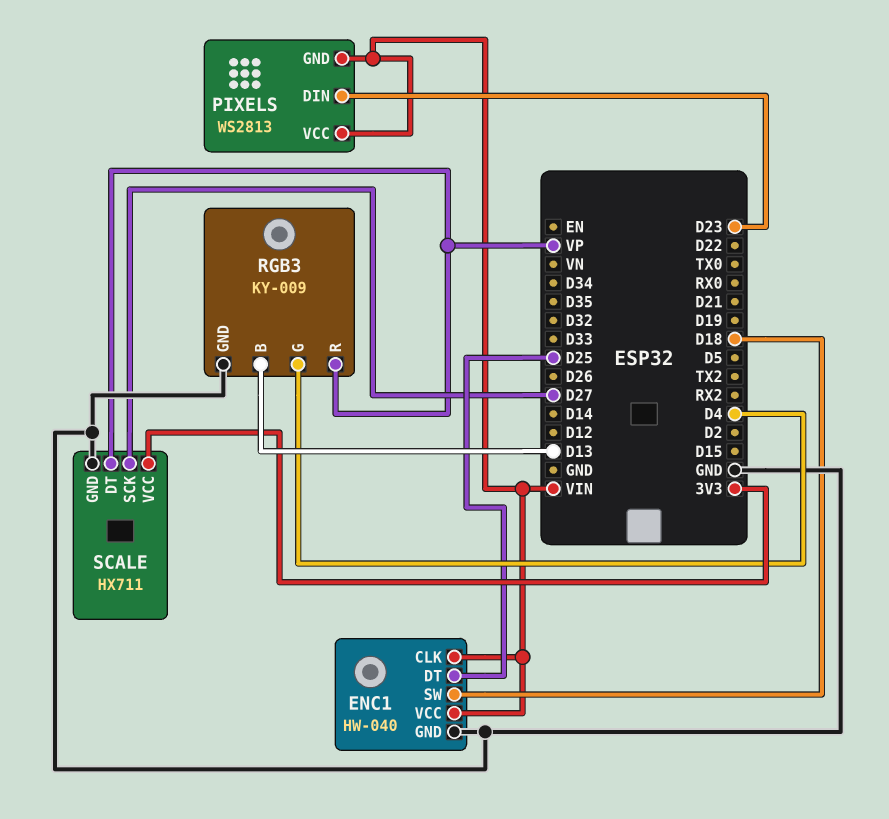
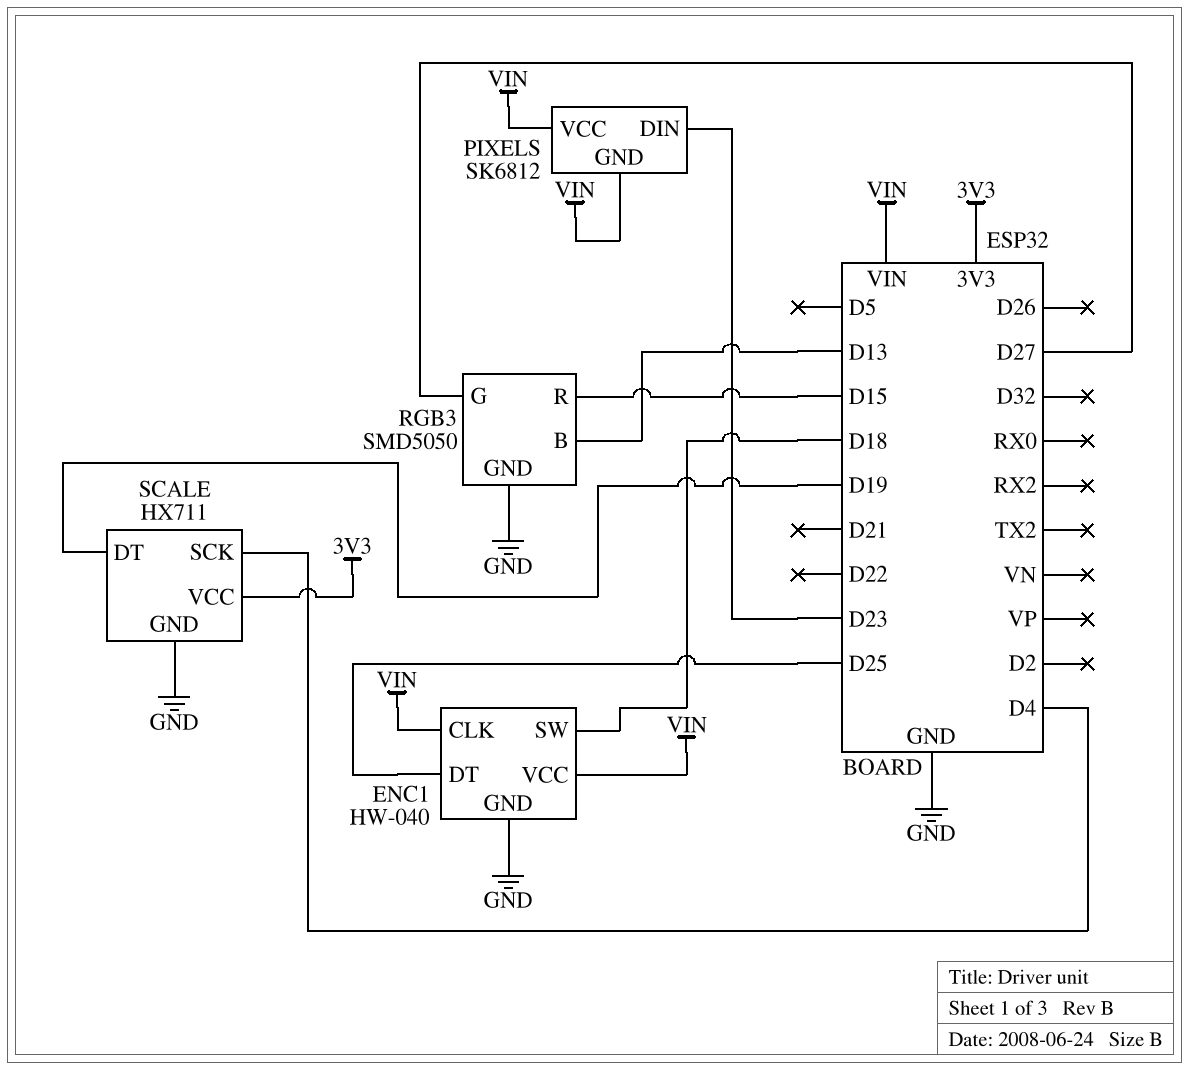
PIXELS: WS2813 -> SK6812
RGB3: KY-009 -> SMD5050
RGB3 pin G: D4 -> D27
RGB3 pin R: VP -> D15
SCALE pin DT: VP -> D19
SCALE pin SCK: D27 -> D4

